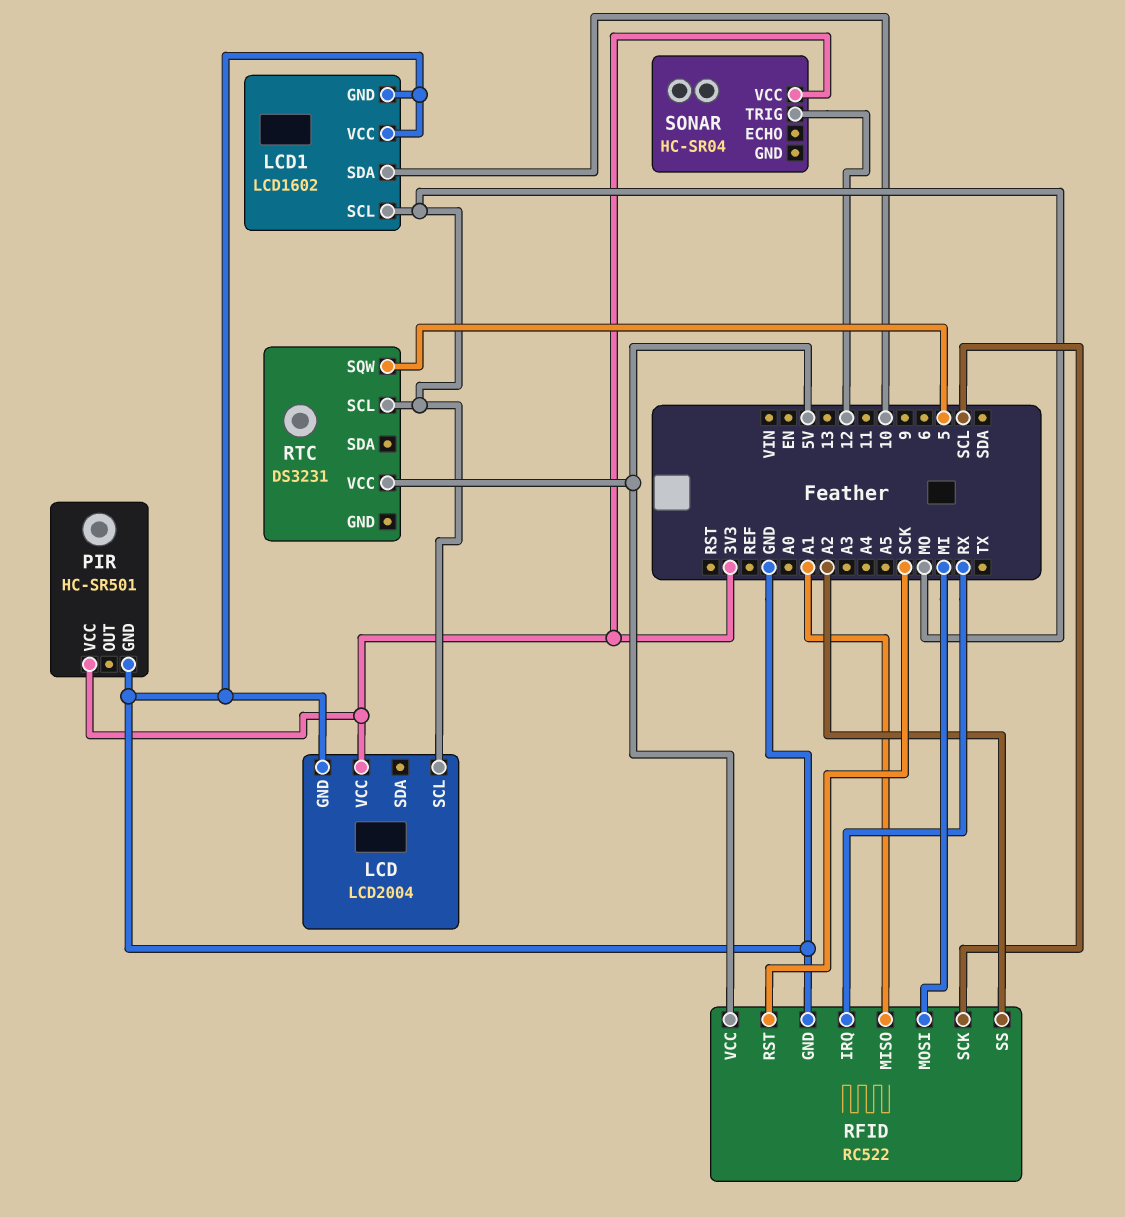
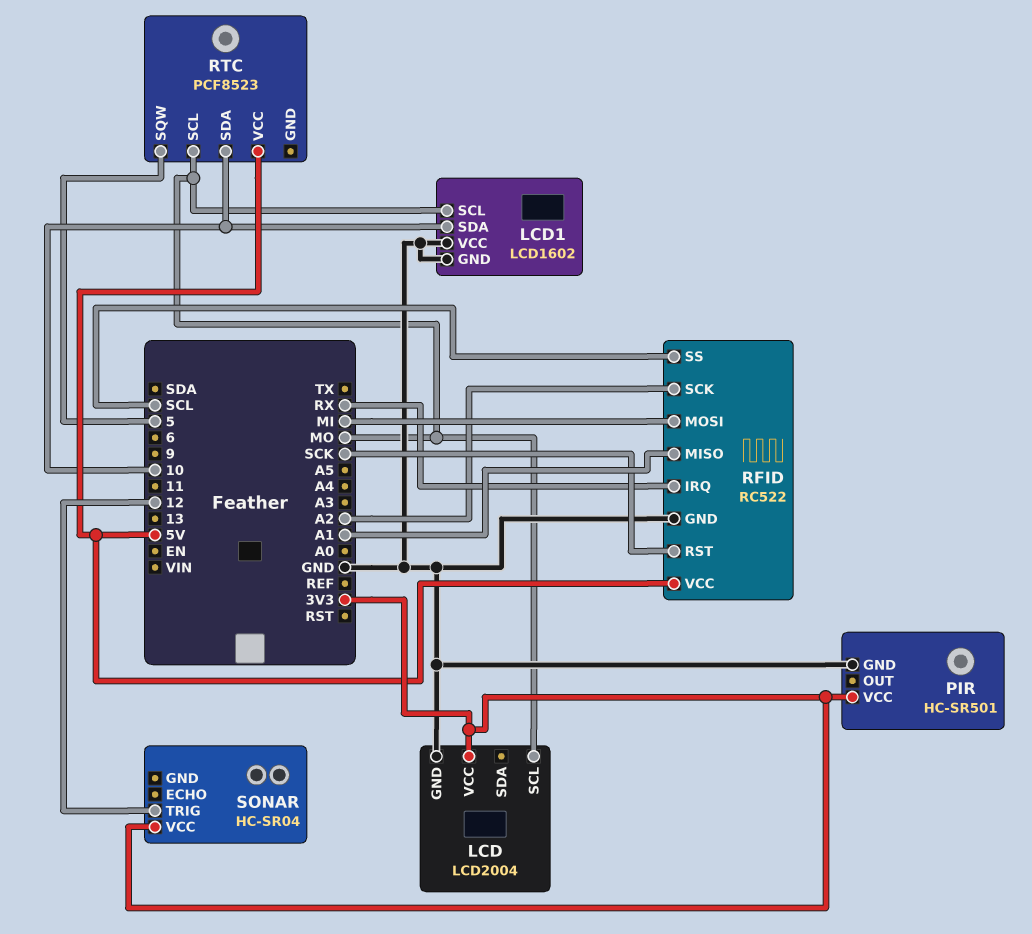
RFID pin SCK: SCL -> A2
RFID pin SS: A2 -> SCL
RTC: DS3231 -> PCF8523
RTC pin SDA: none -> 10

